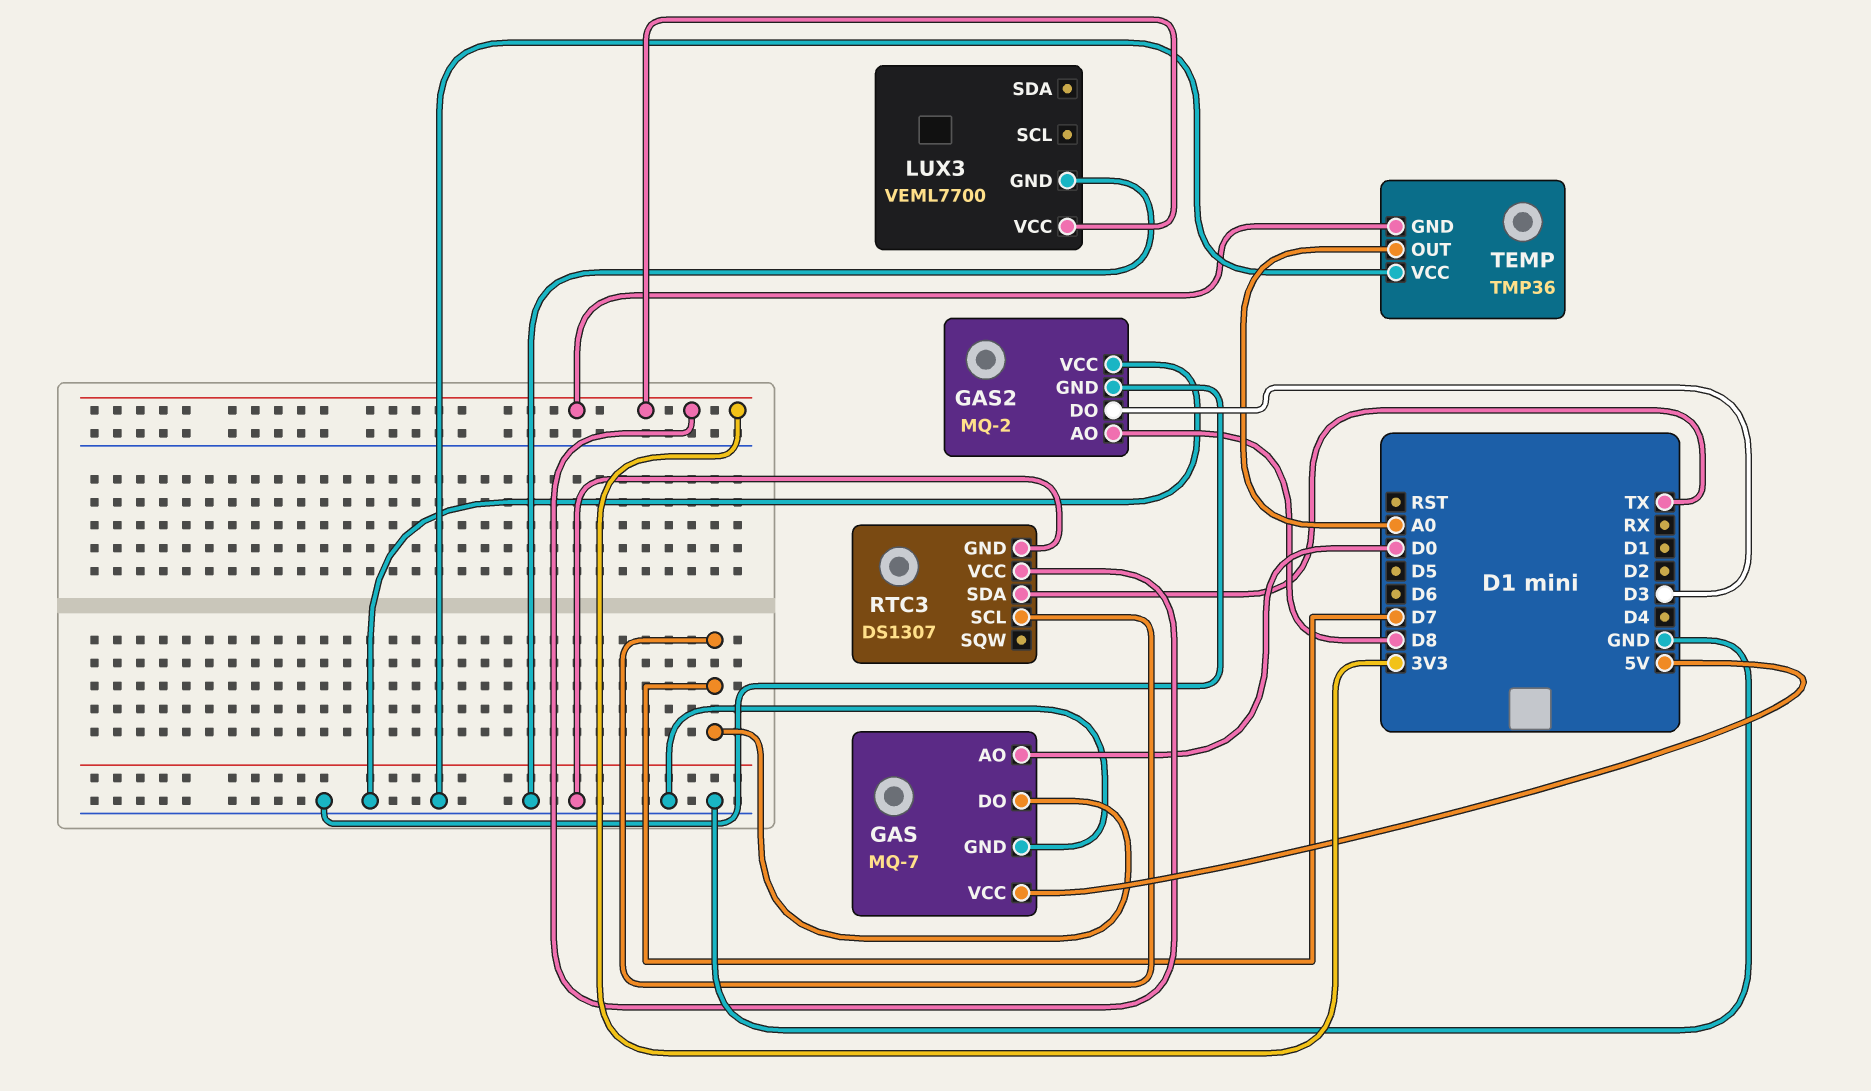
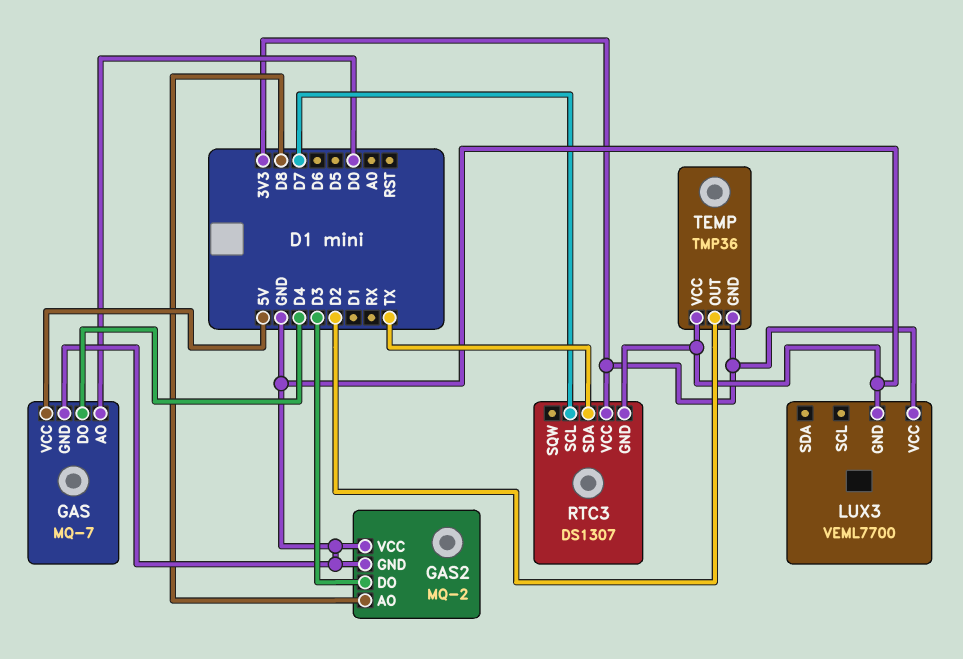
GAS pin DO: D7 -> D4
TEMP pin OUT: A0 -> D2

